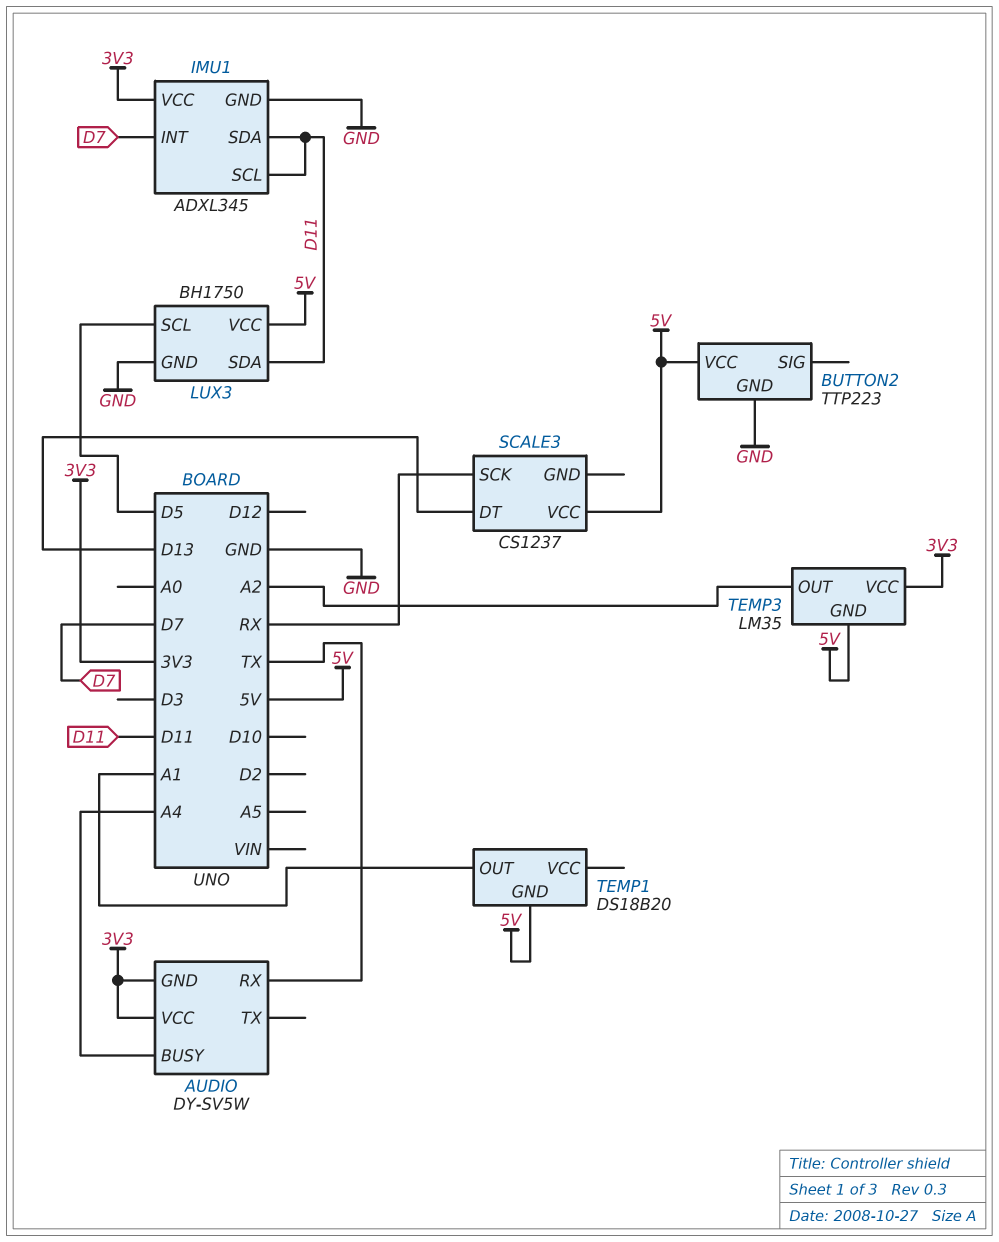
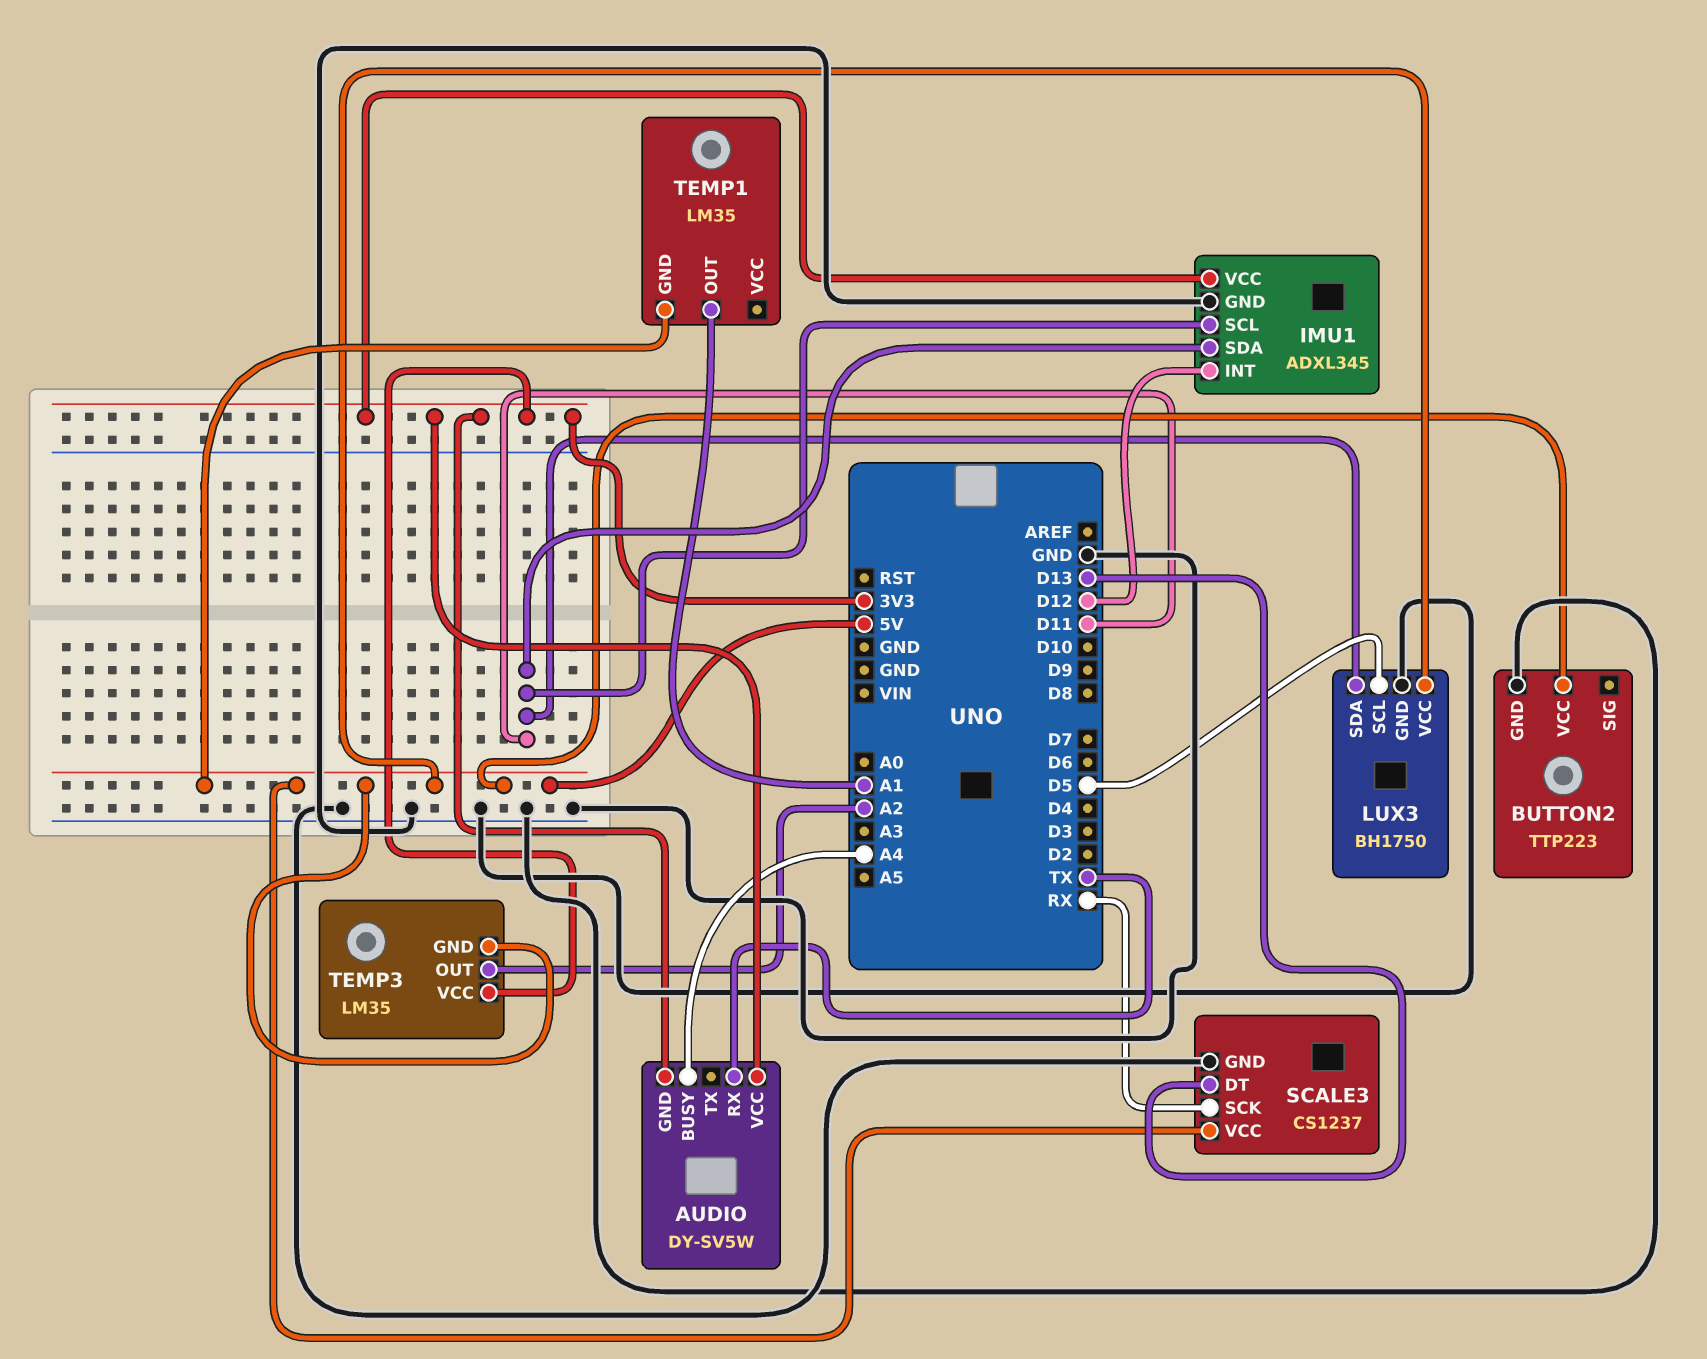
IMU1 pin INT: D7 -> D12
SCALE3 pin GND: none -> GND
TEMP1: DS18B20 -> LM35

